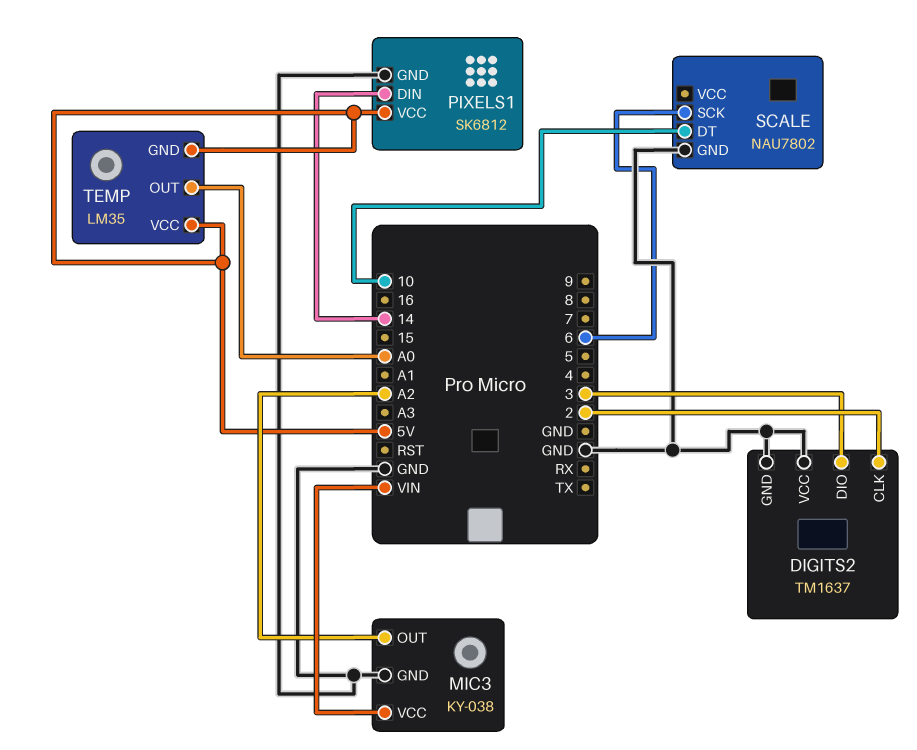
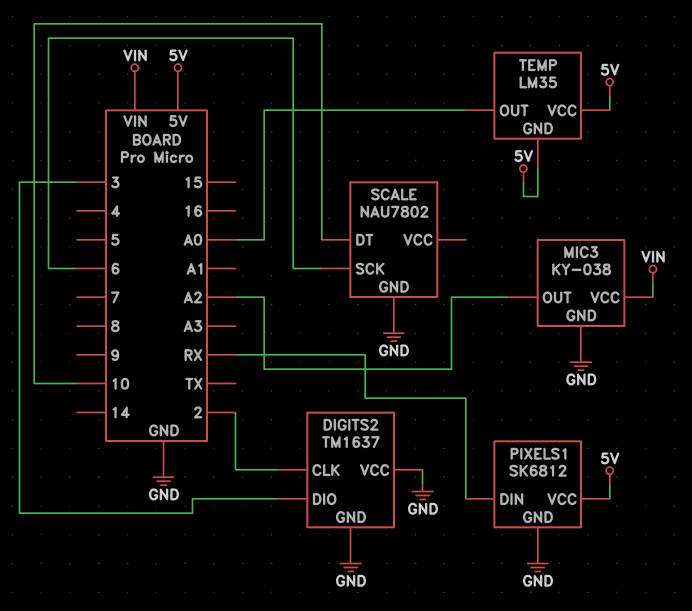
PIXELS1 pin DIN: 14 -> RX

